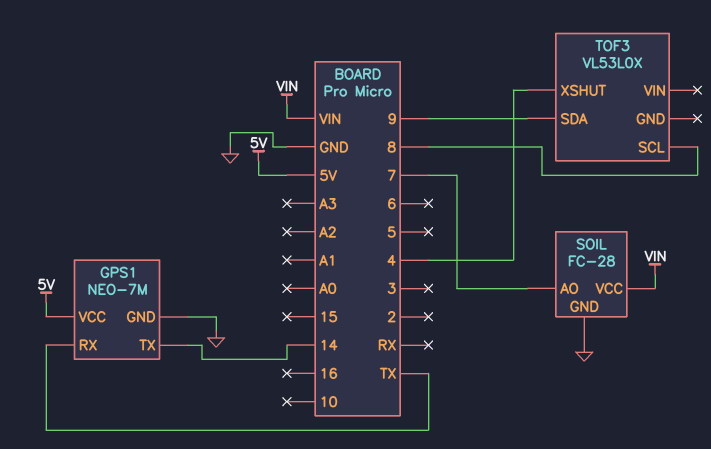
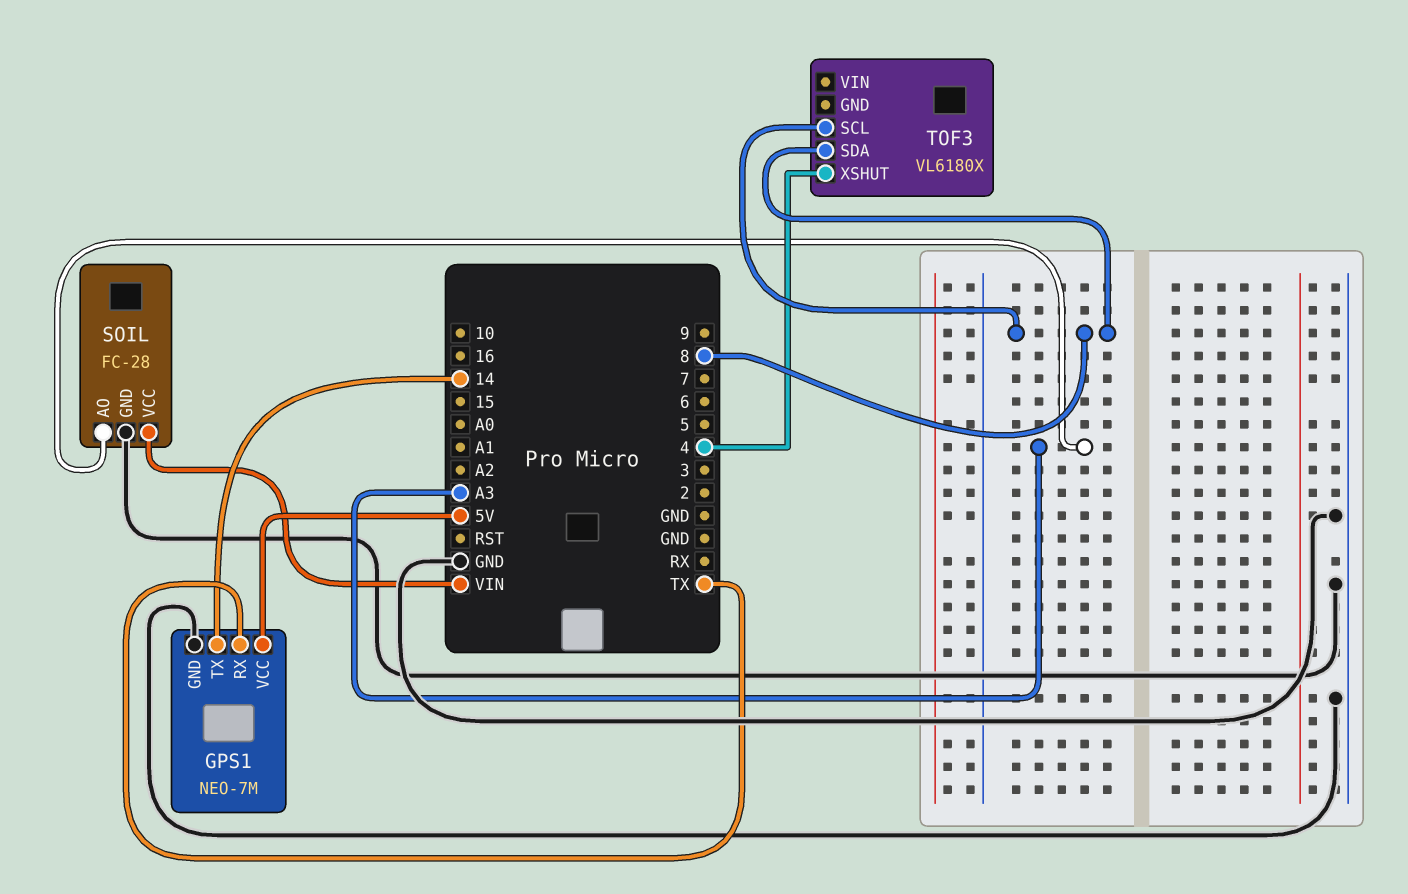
SOIL pin AO: 7 -> A3
TOF3: VL53L0X -> VL6180X
TOF3 pin SDA: 9 -> 8

